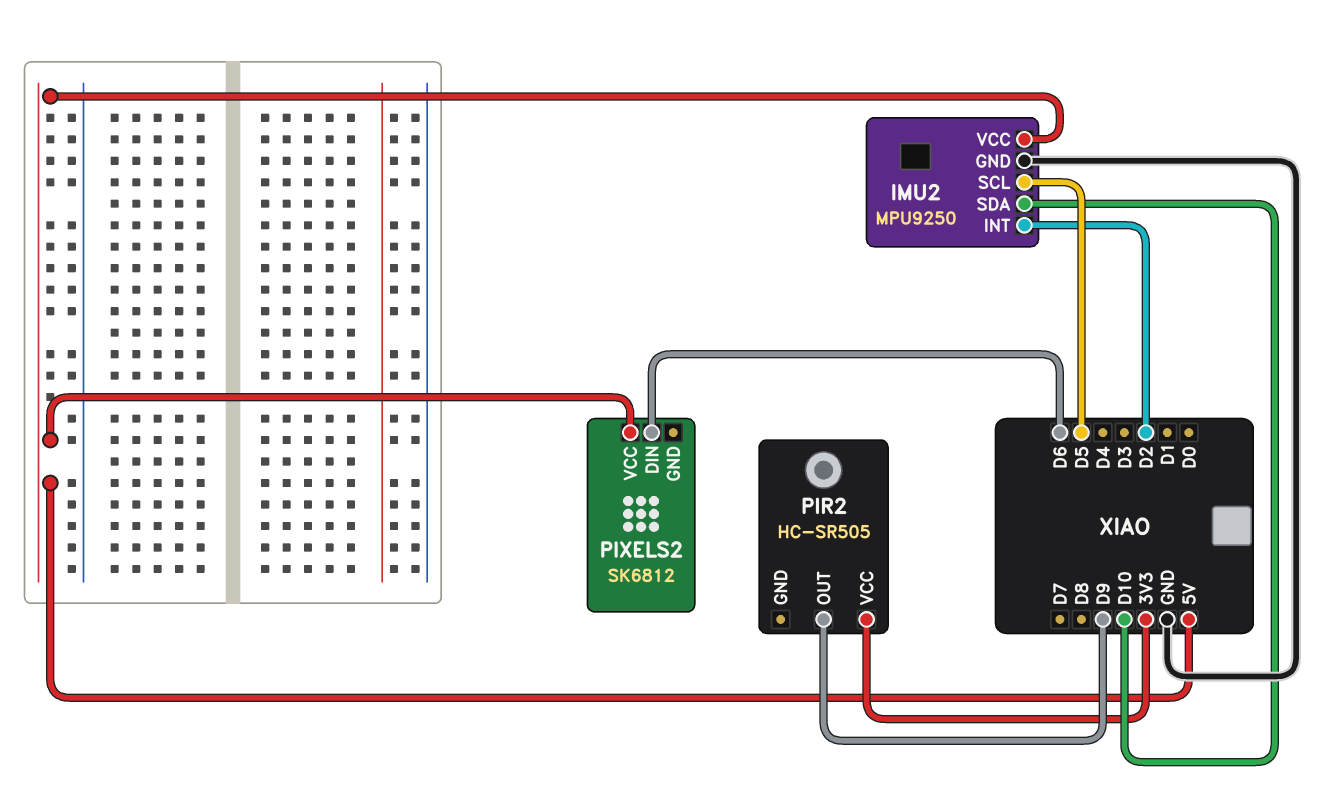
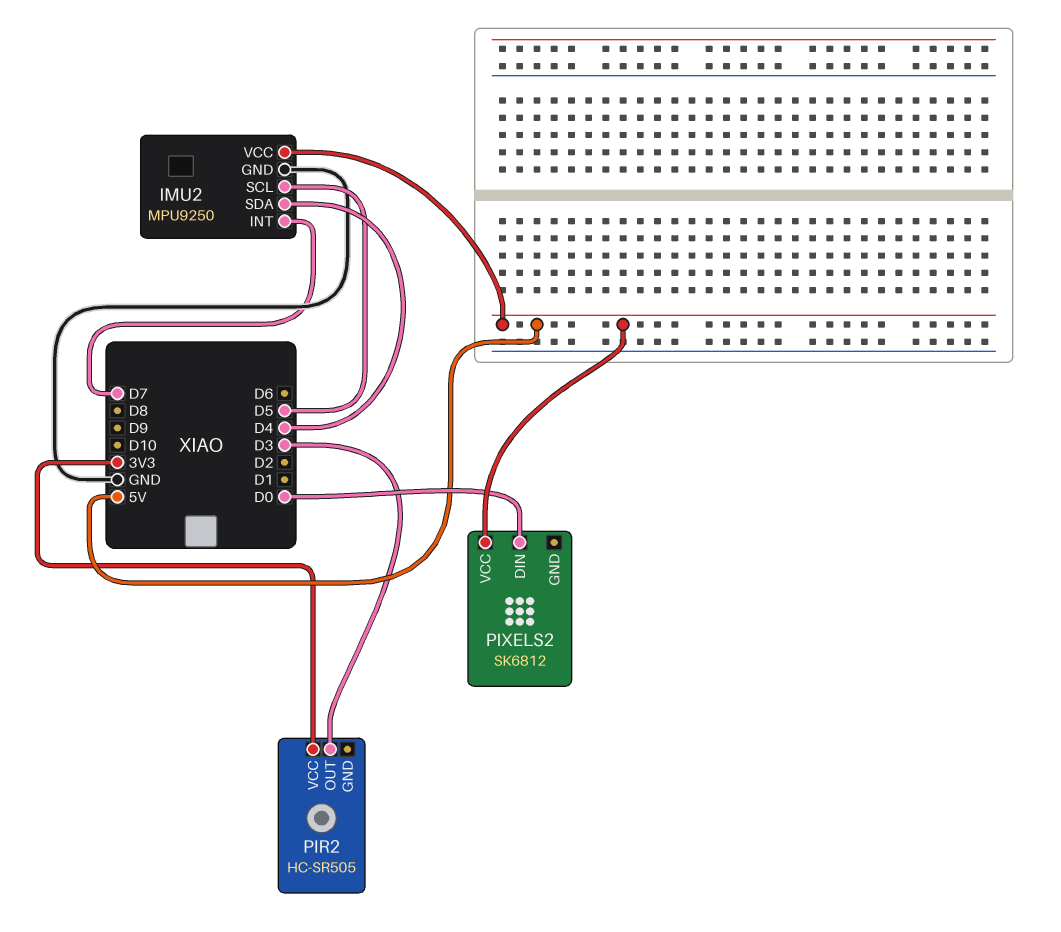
IMU2 pin INT: D2 -> D7
IMU2 pin SDA: D10 -> D4
PIR2 pin OUT: D9 -> D3
PIXELS2 pin DIN: D6 -> D0

